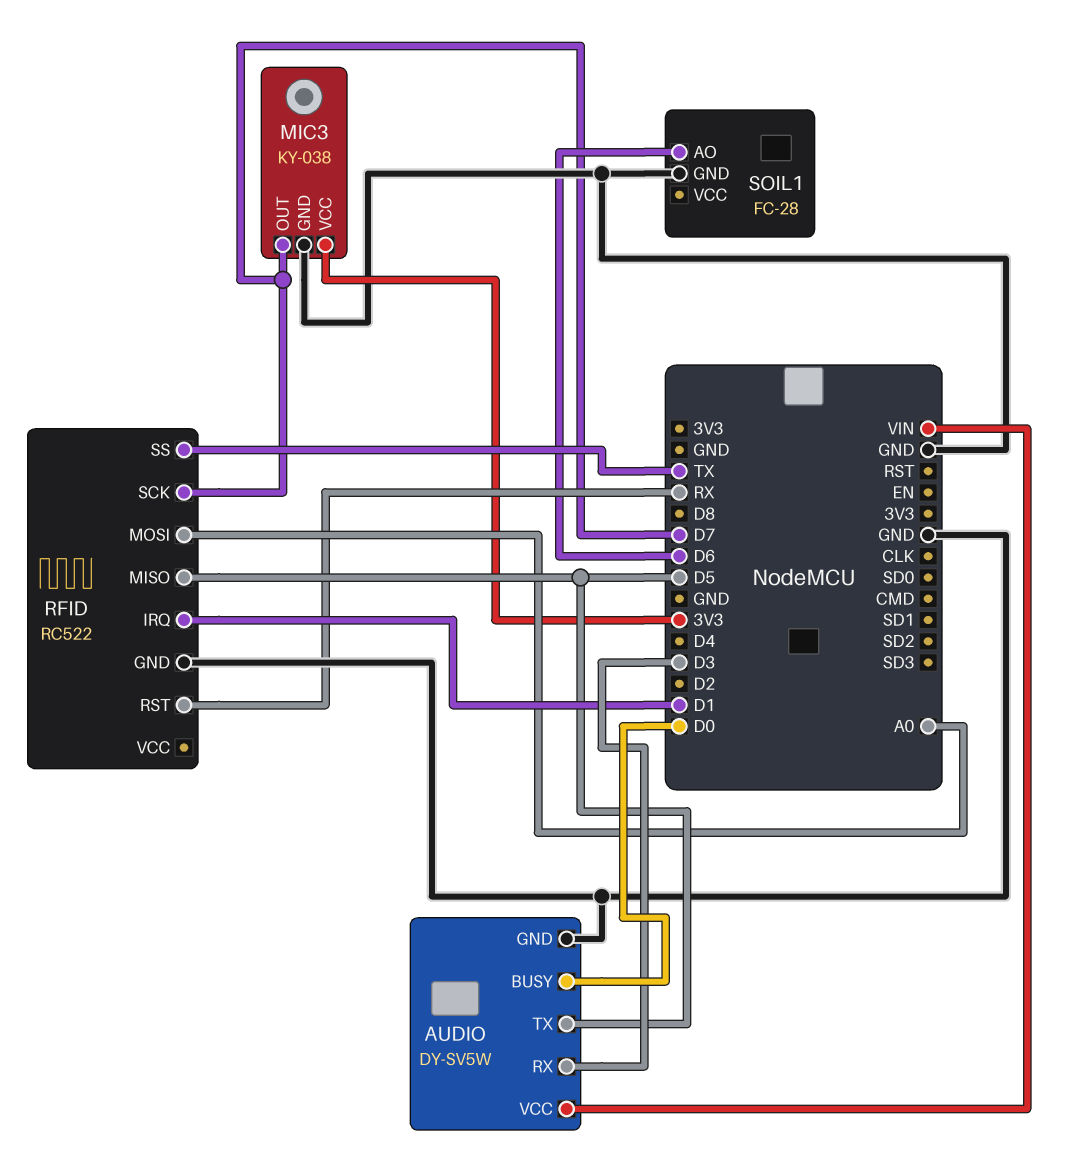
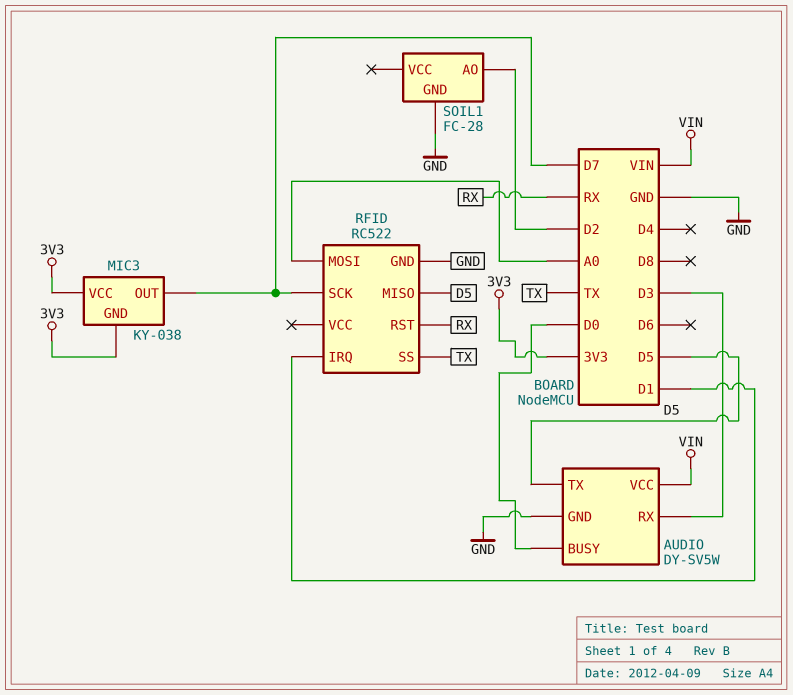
MIC3 pin GND: GND -> 3V3
SOIL1 pin AO: D6 -> D2

